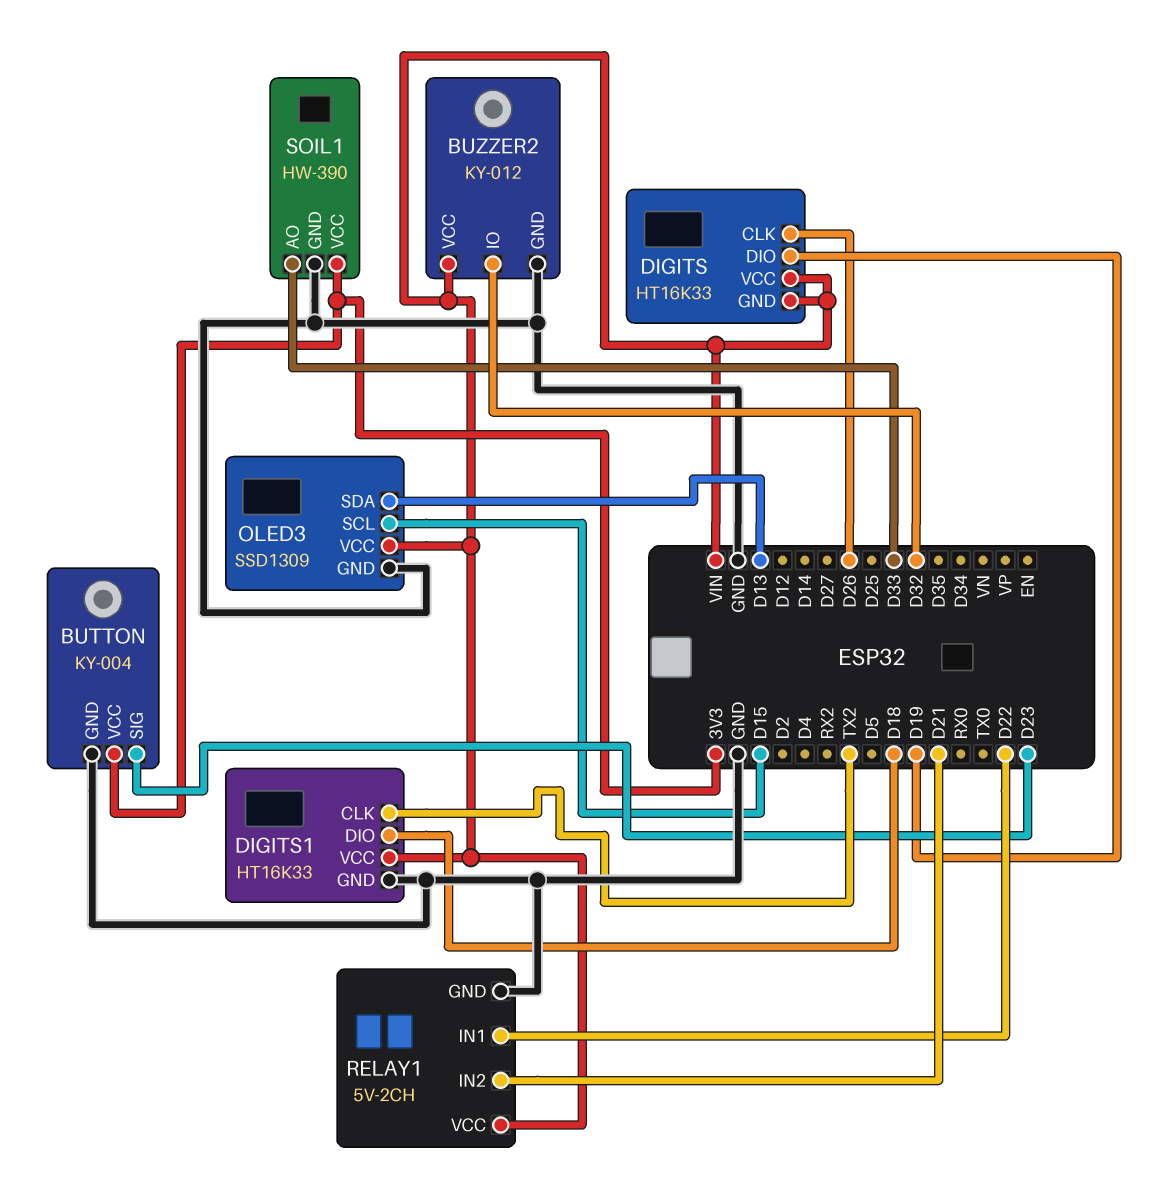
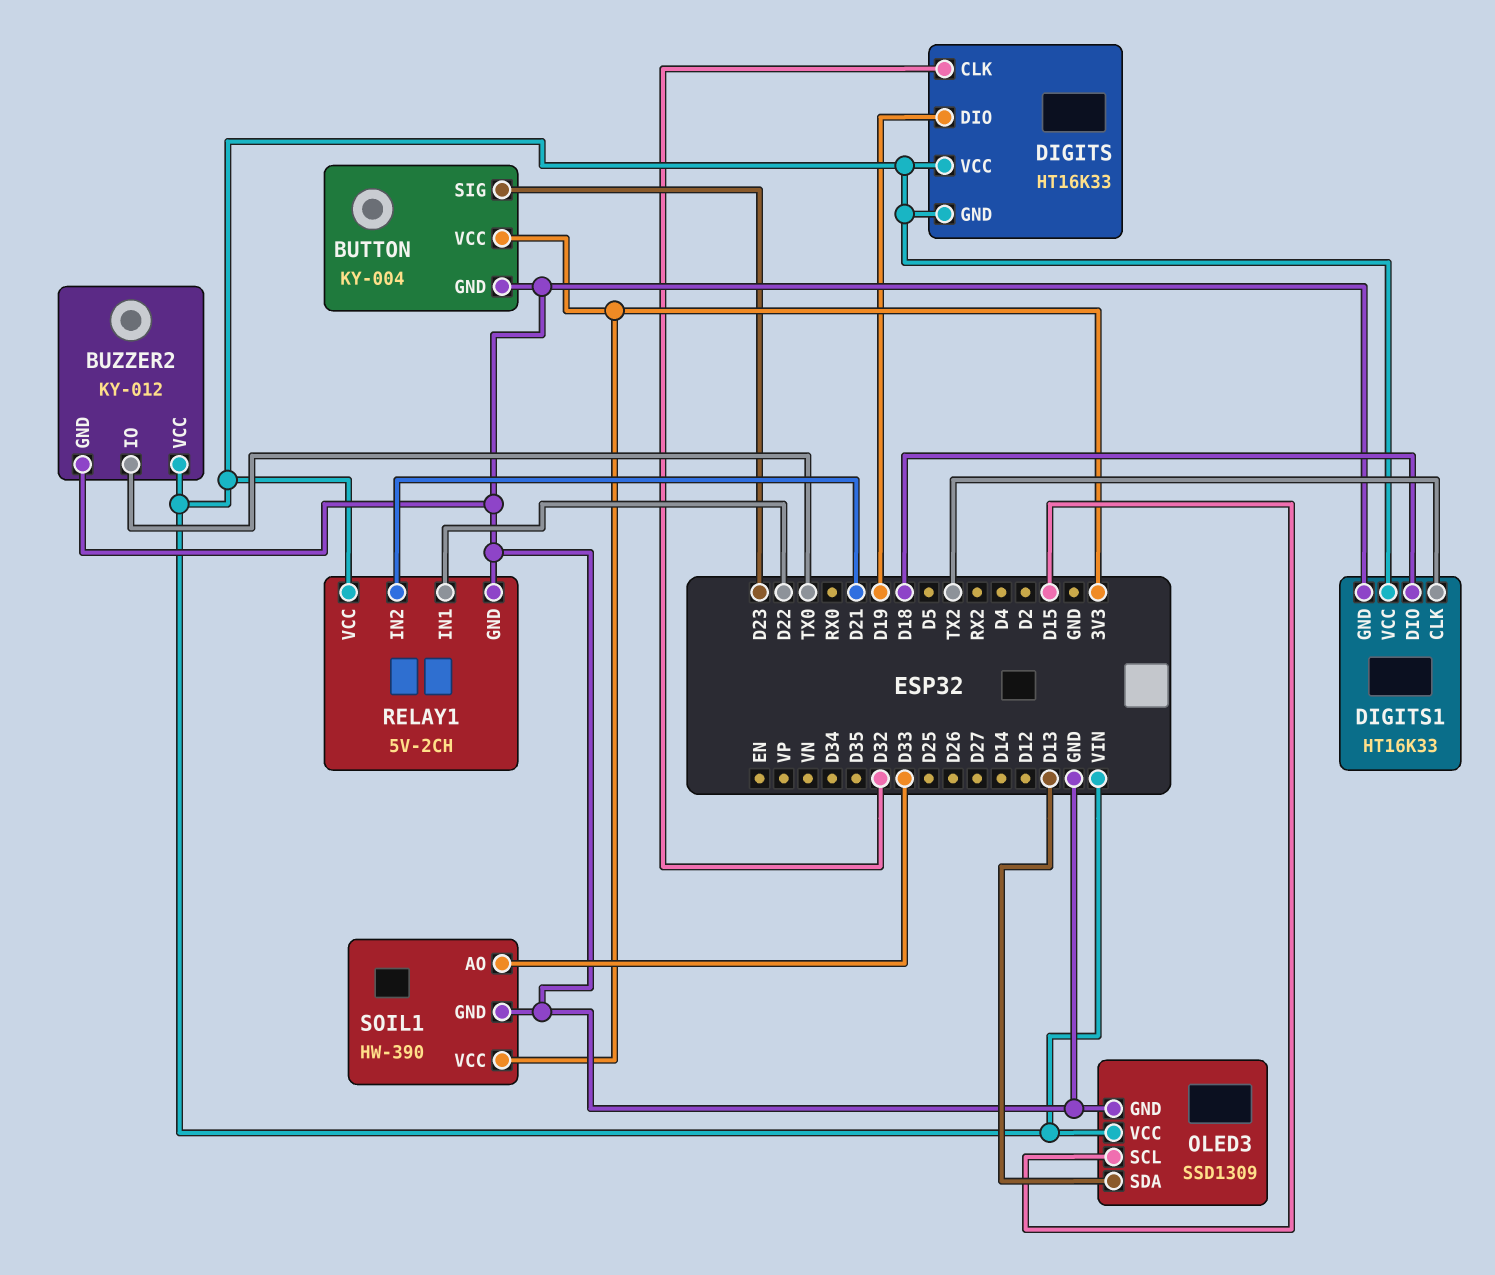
BUZZER2 pin IO: D32 -> TX0
DIGITS pin CLK: D26 -> D32

